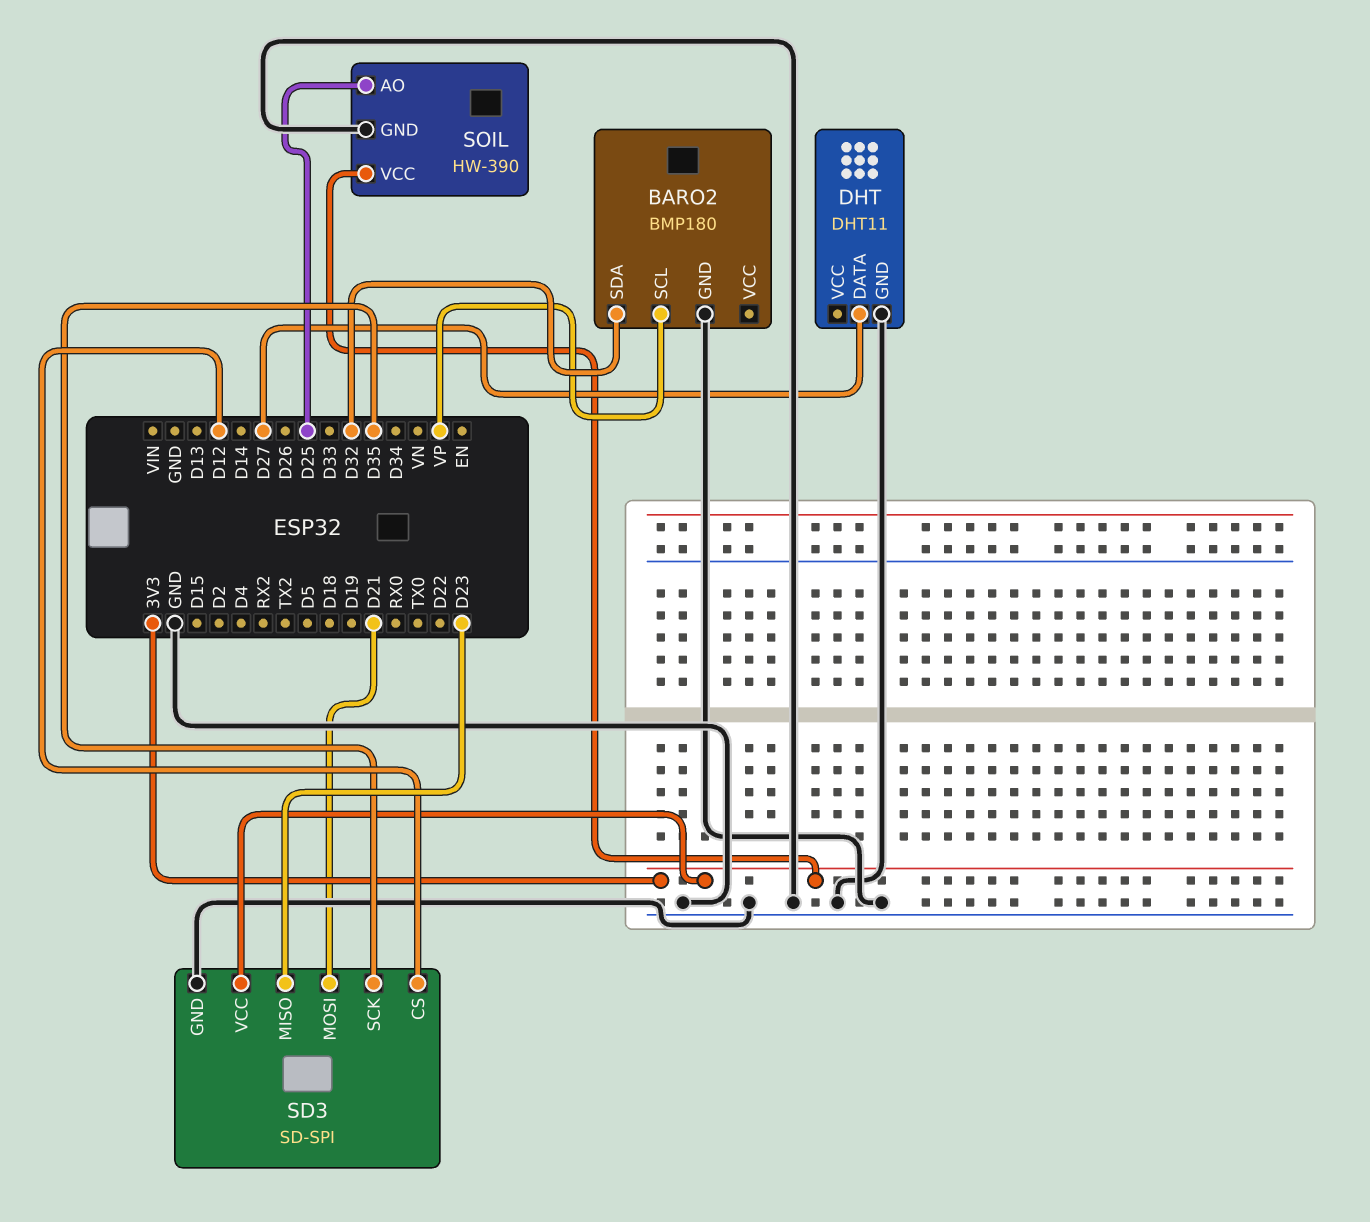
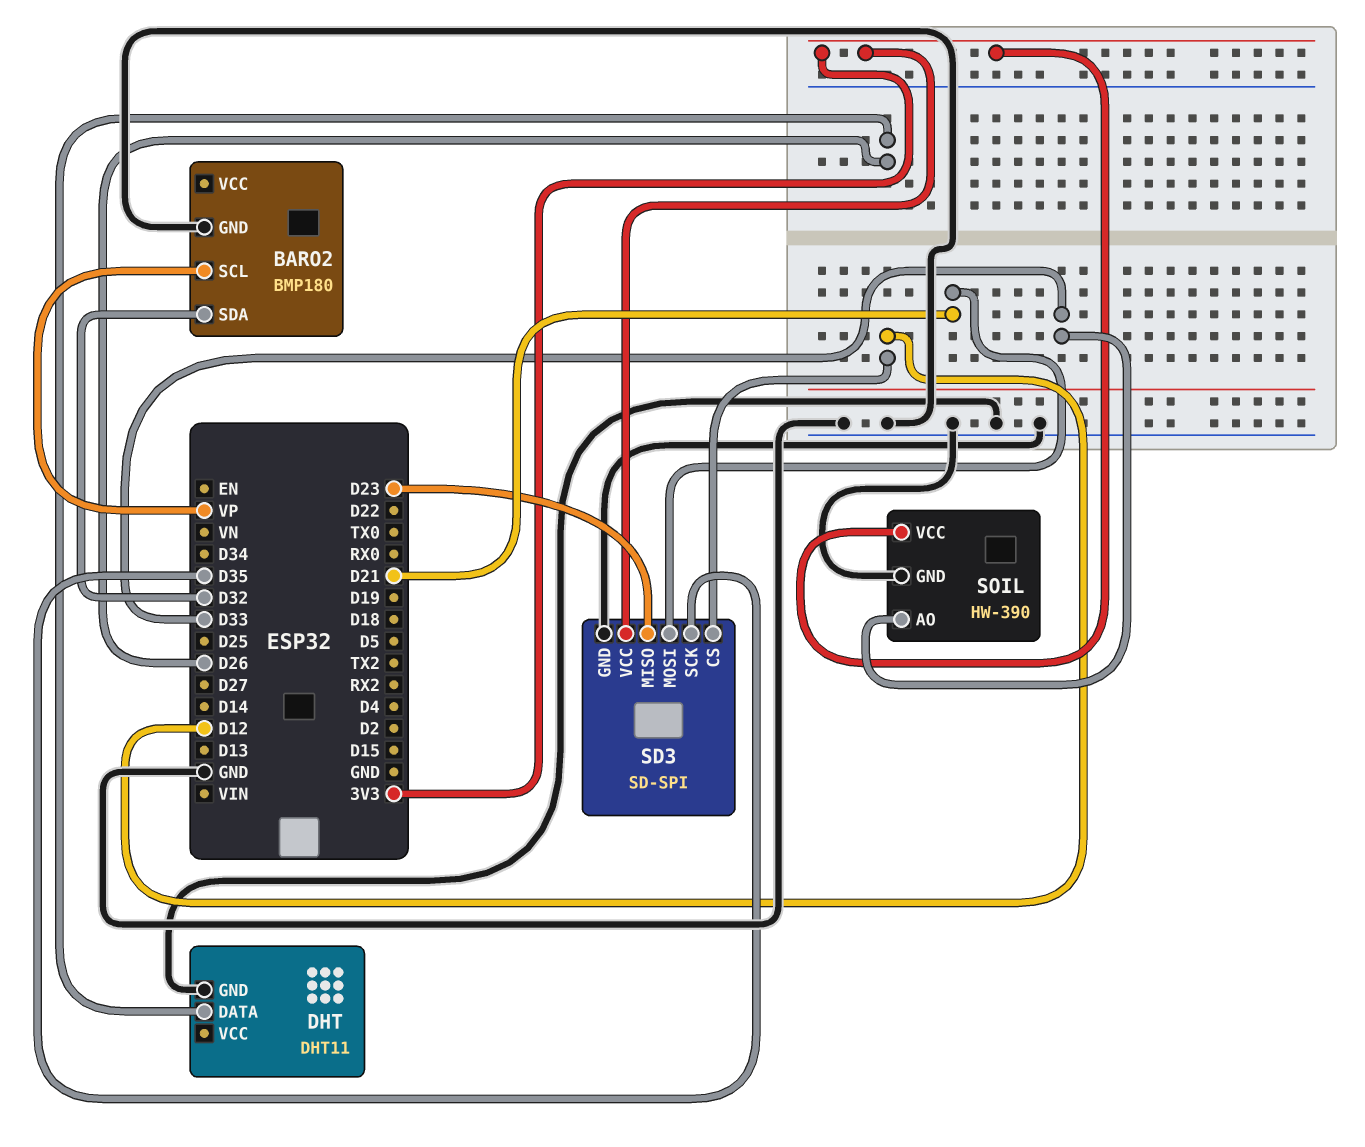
DHT pin DATA: D27 -> D26
SOIL pin AO: D25 -> D33

